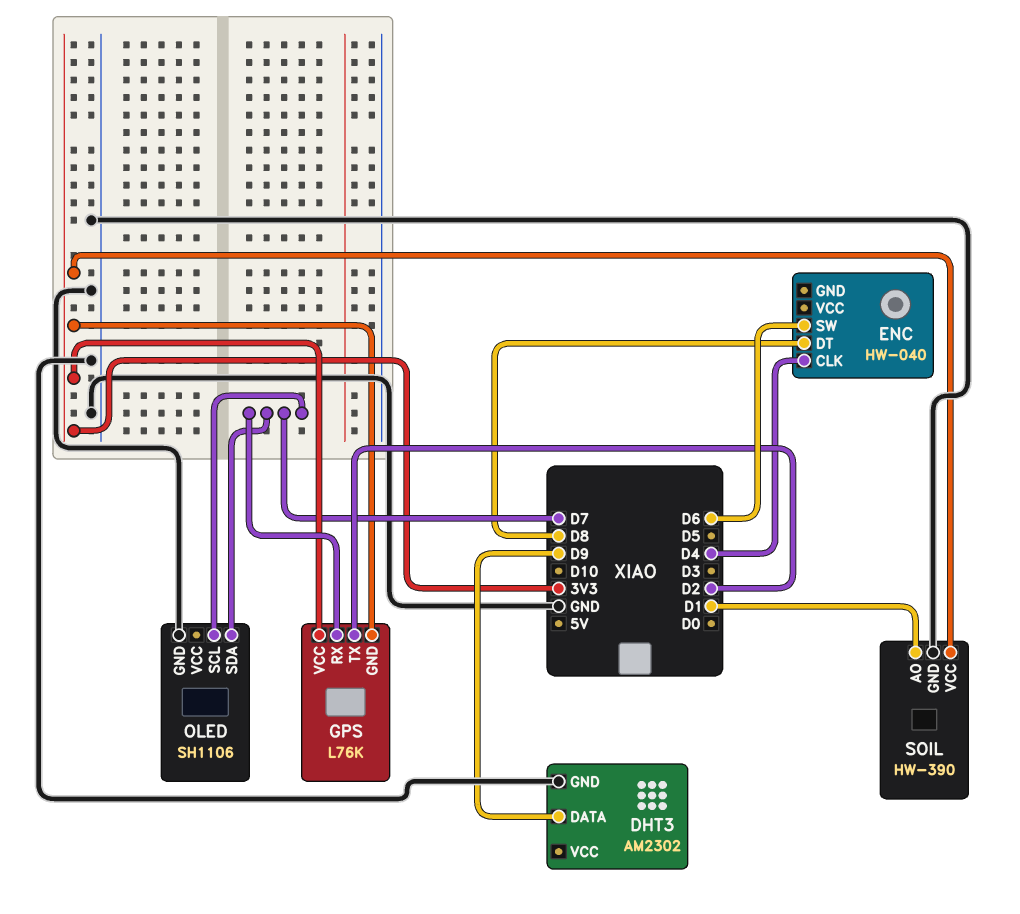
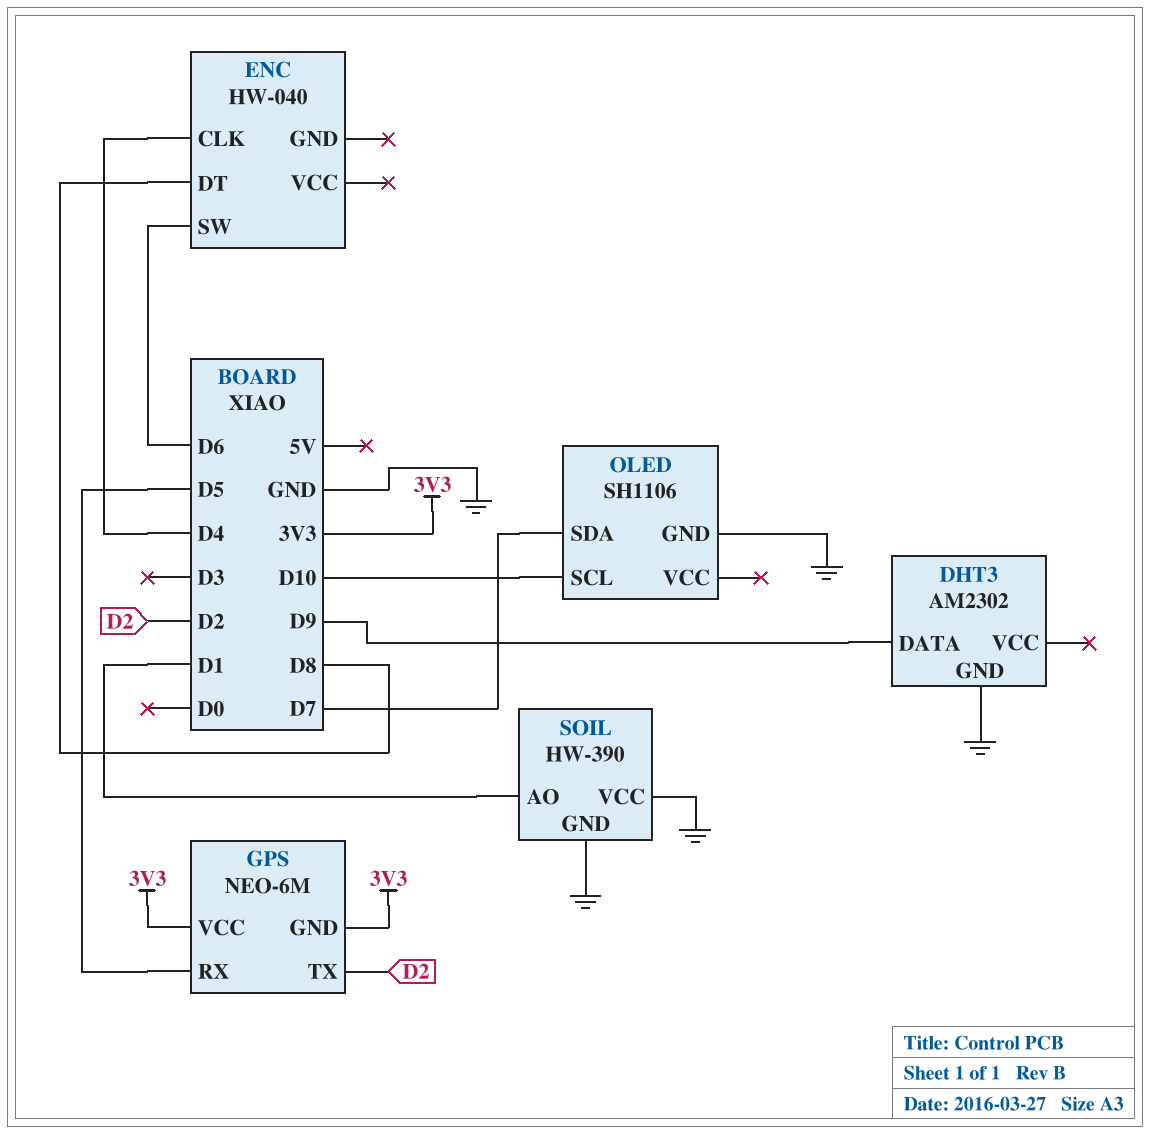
GPS: L76K -> NEO-6M
GPS pin RX: D7 -> D5
OLED pin SCL: D7 -> D10
SOIL pin VCC: 3V3 -> GND

